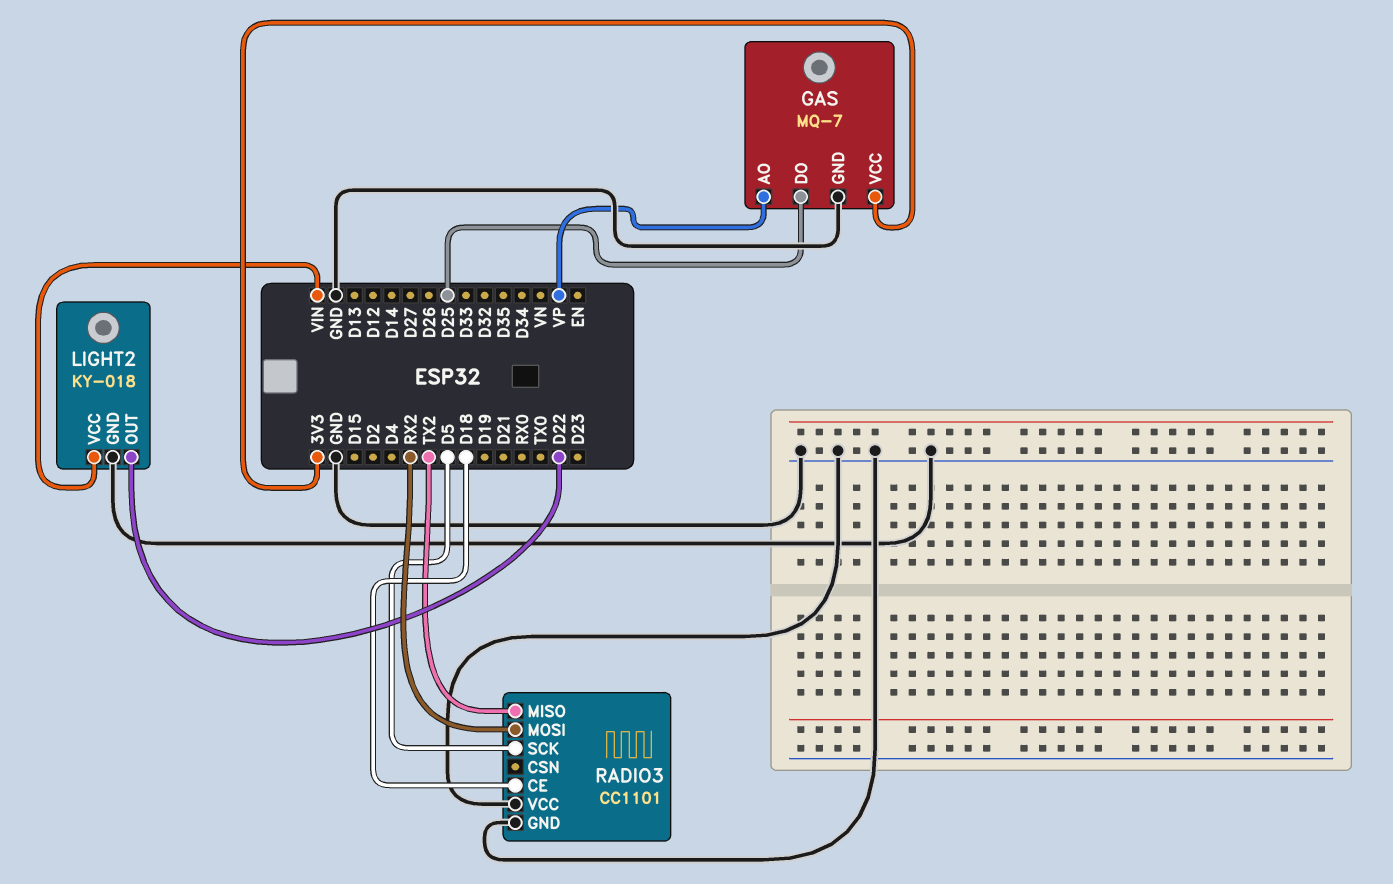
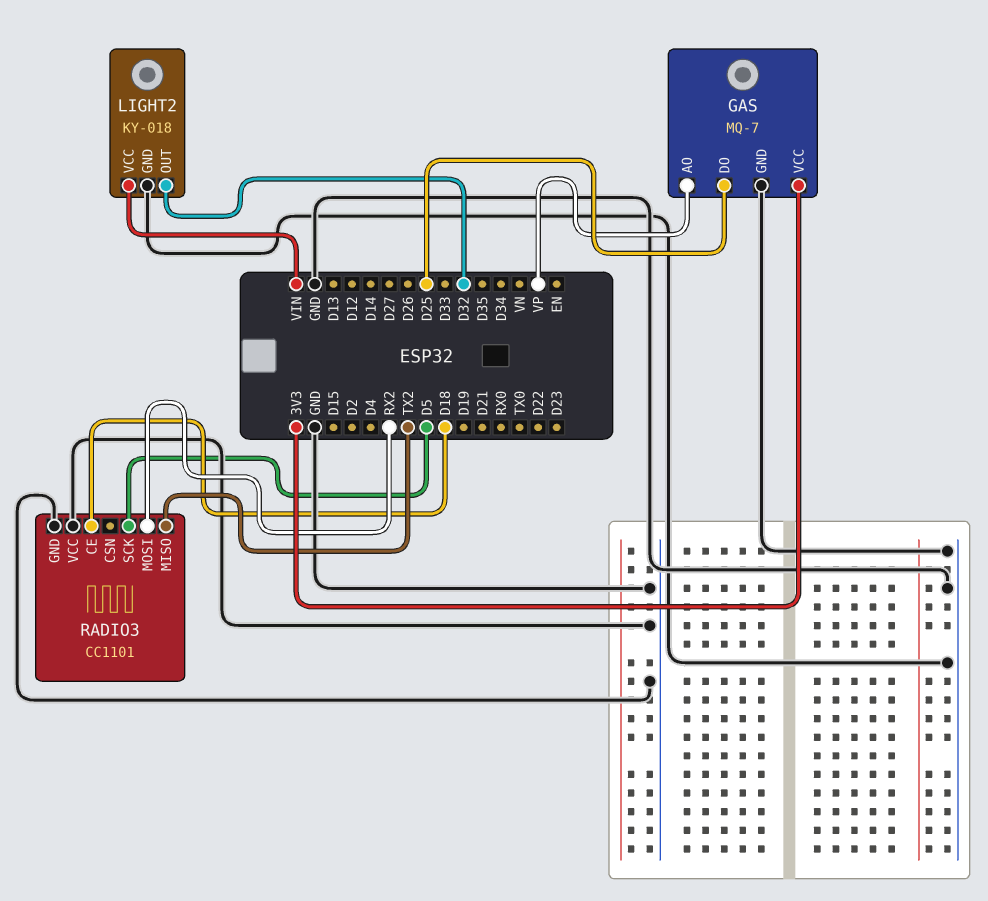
LIGHT2 pin OUT: D22 -> D32

